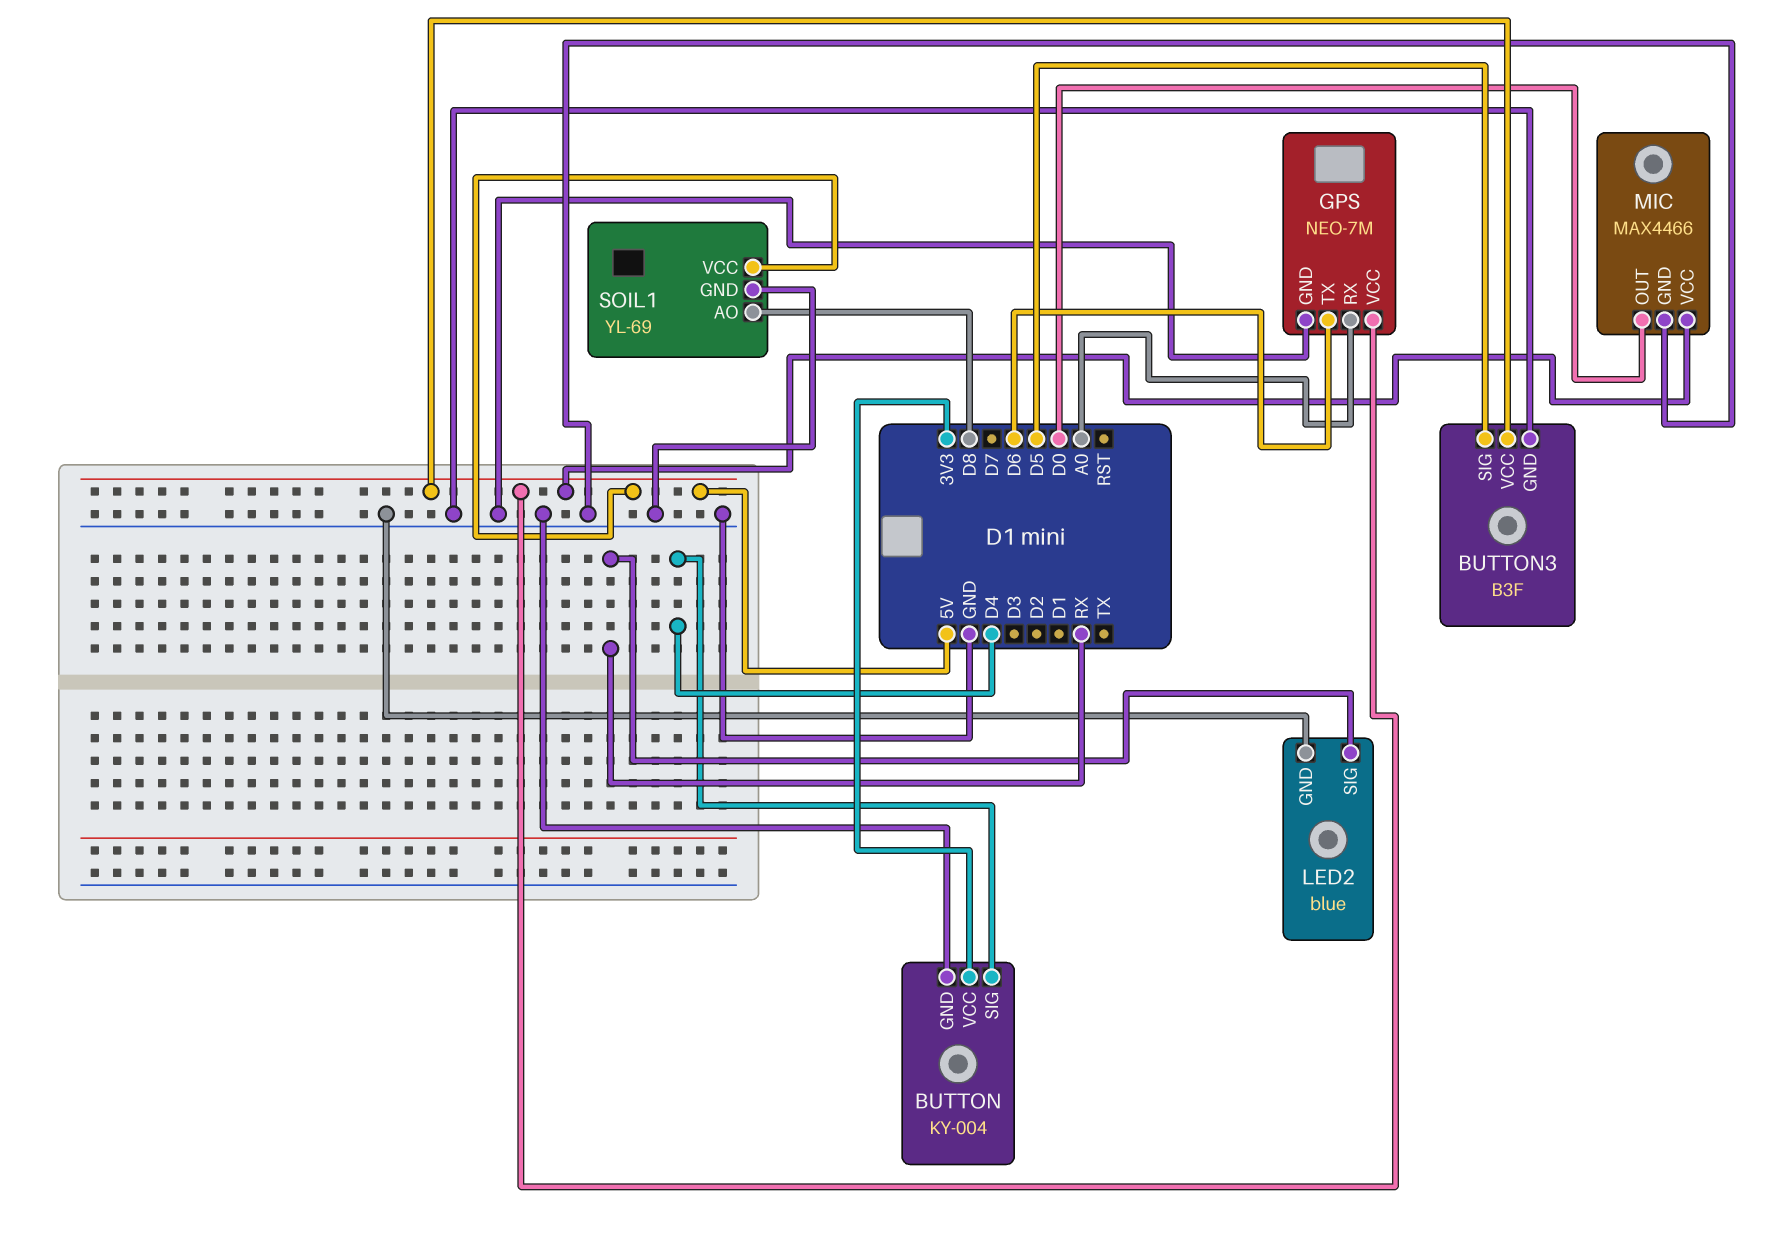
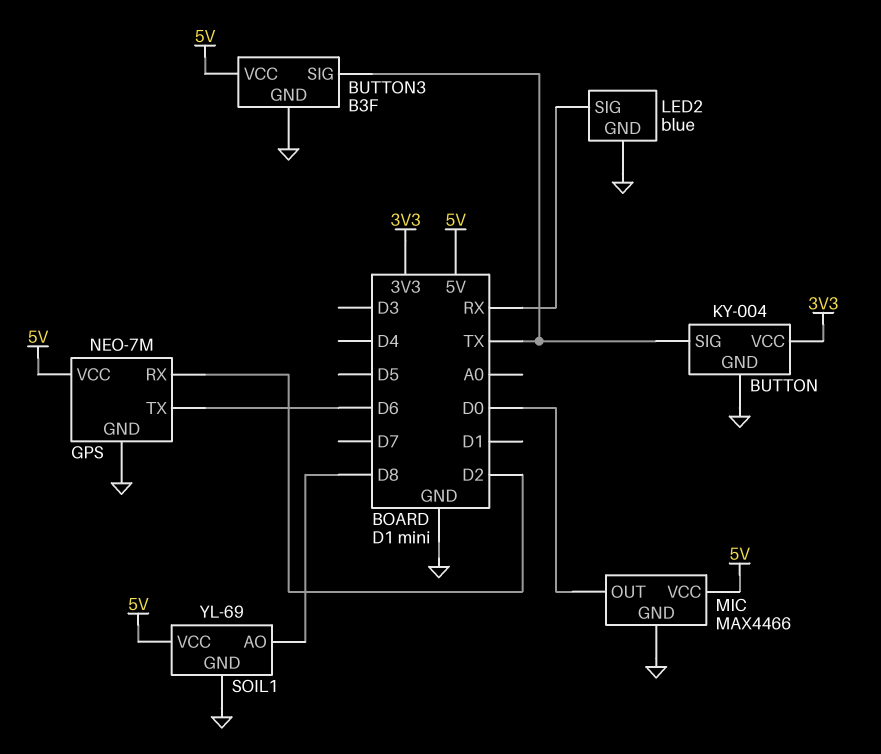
BUTTON pin SIG: D4 -> TX
BUTTON3 pin SIG: D5 -> TX
GPS pin RX: A0 -> D2

